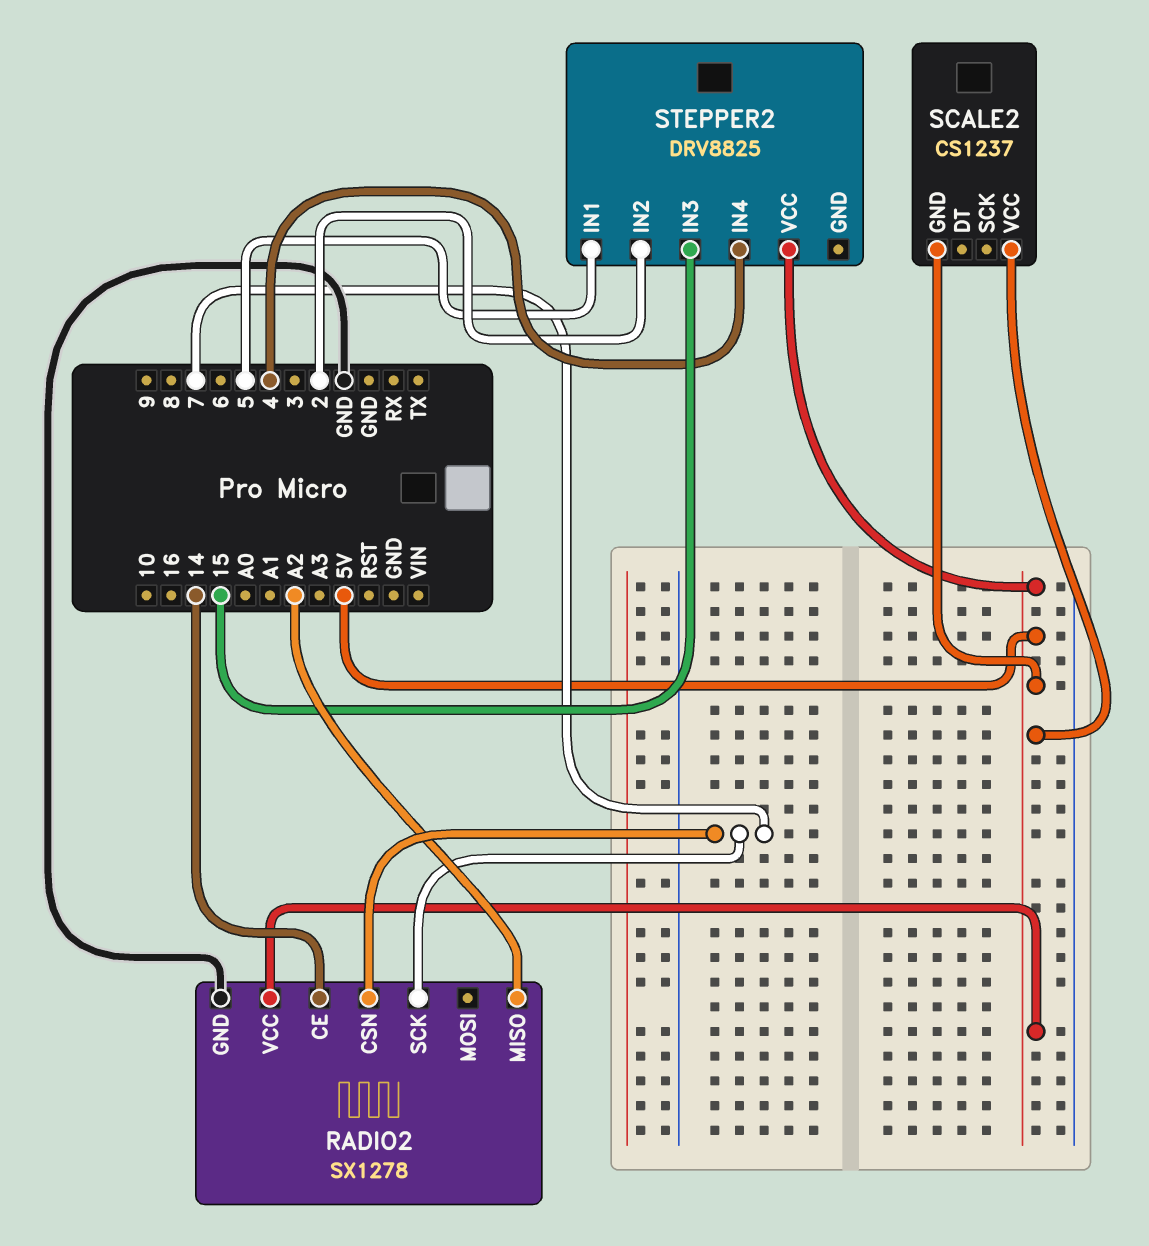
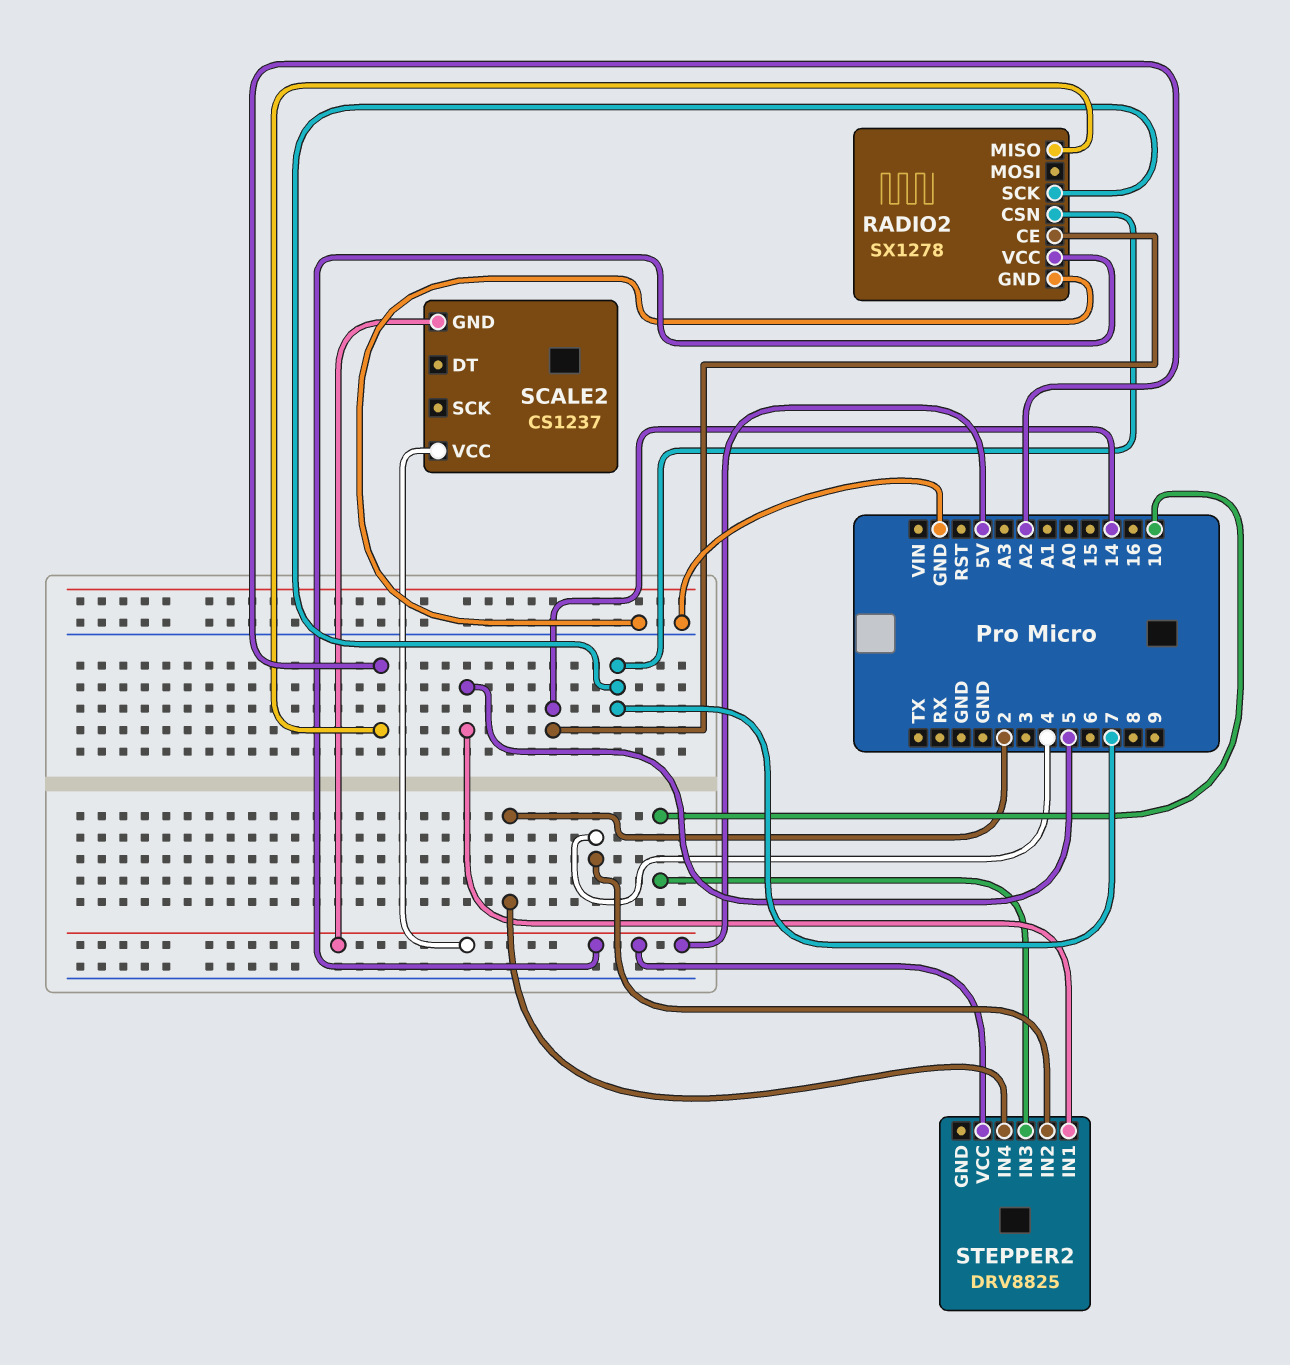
STEPPER2 pin IN2: 2 -> 4
STEPPER2 pin IN3: 15 -> 10
STEPPER2 pin IN4: 4 -> 2

